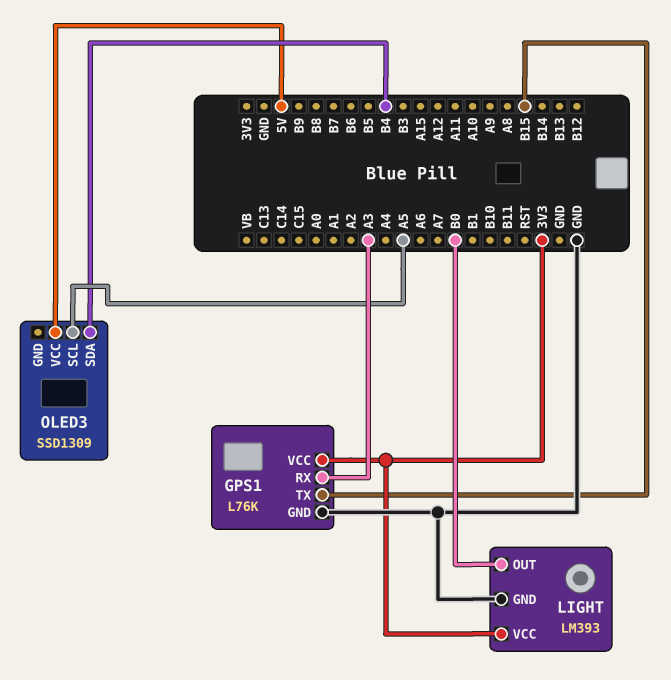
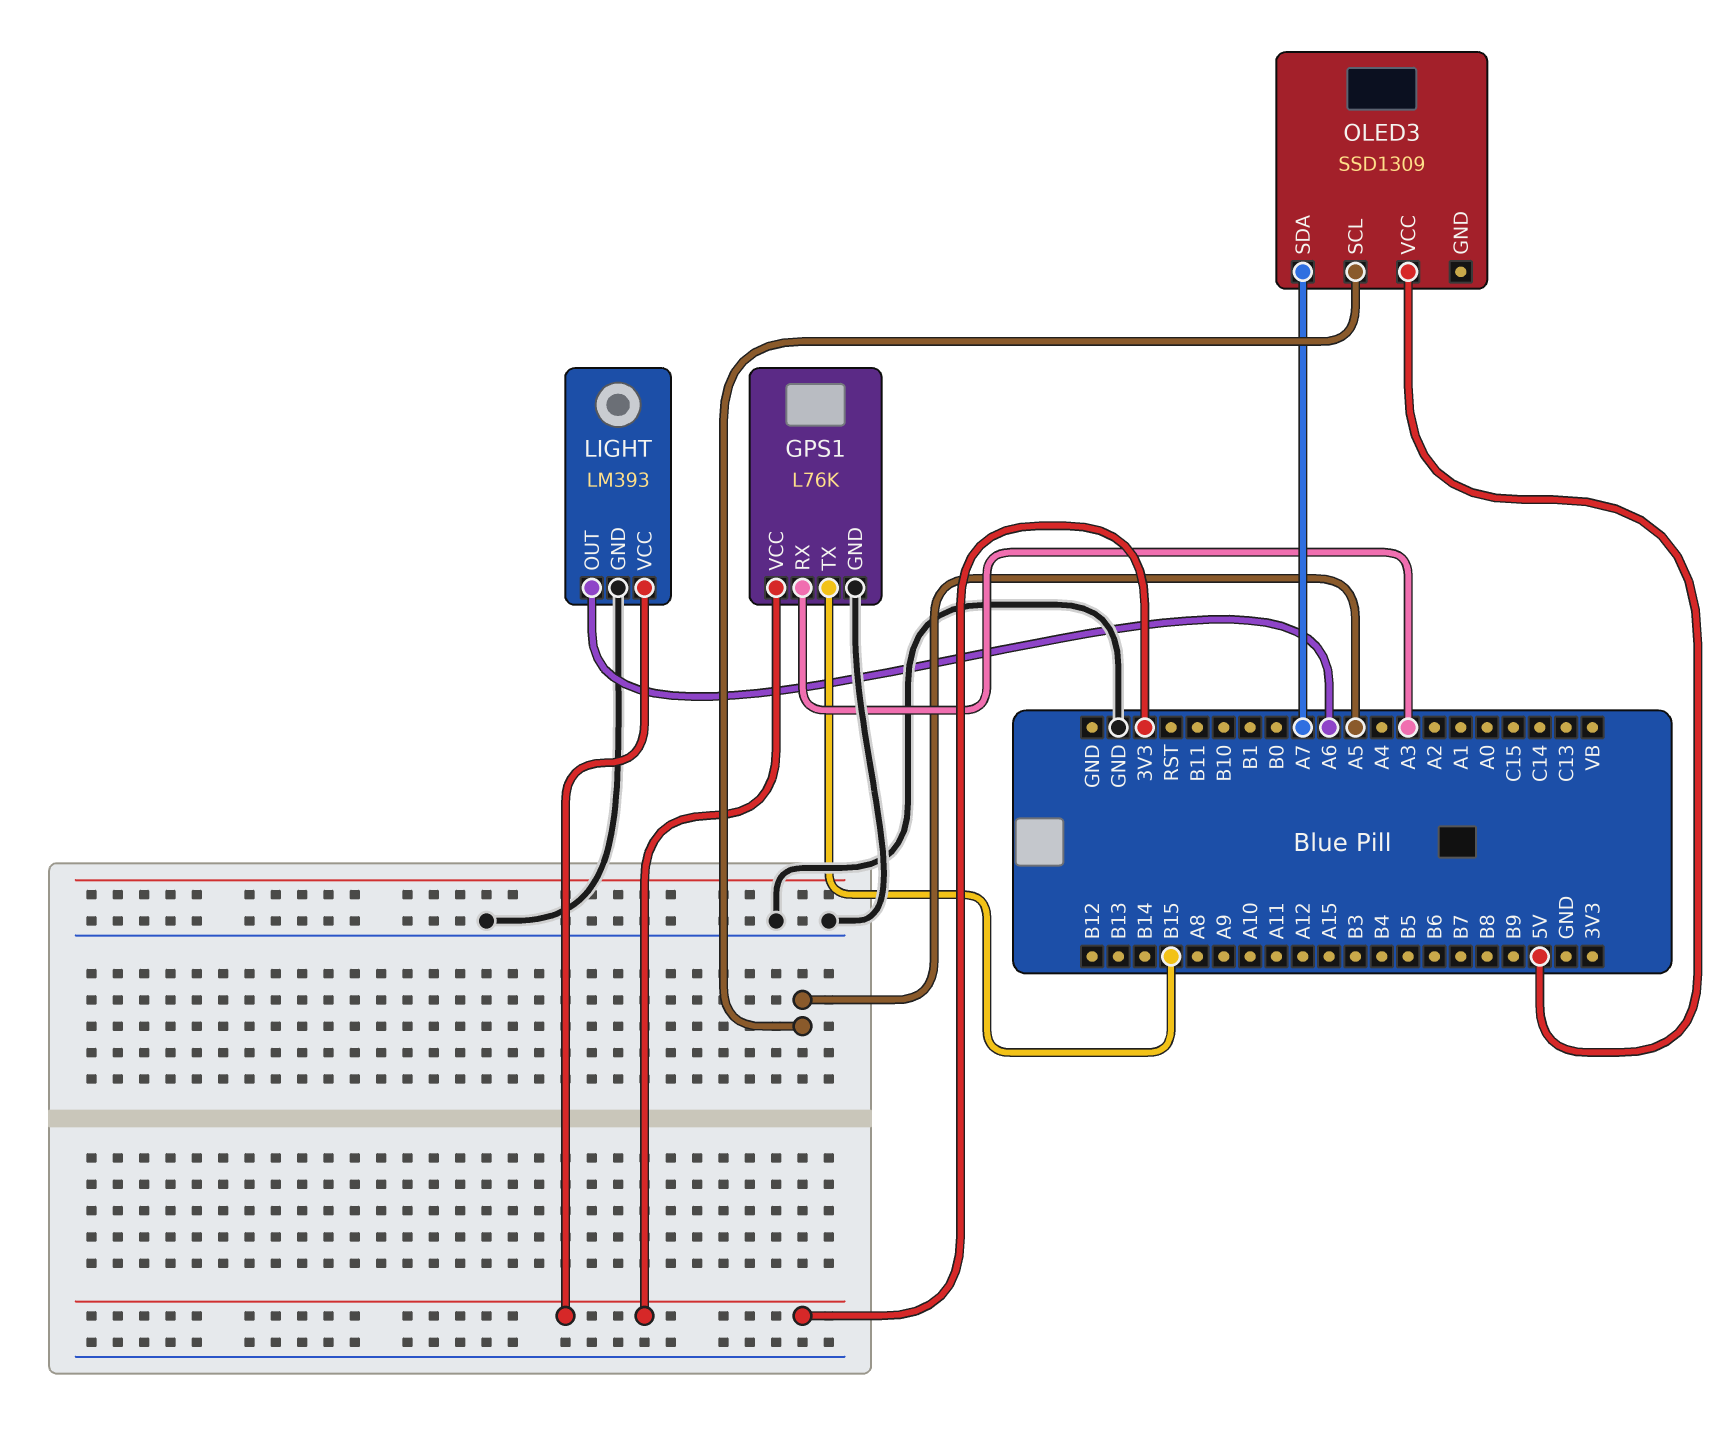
LIGHT pin OUT: B0 -> A6
OLED3 pin SDA: B4 -> A7

